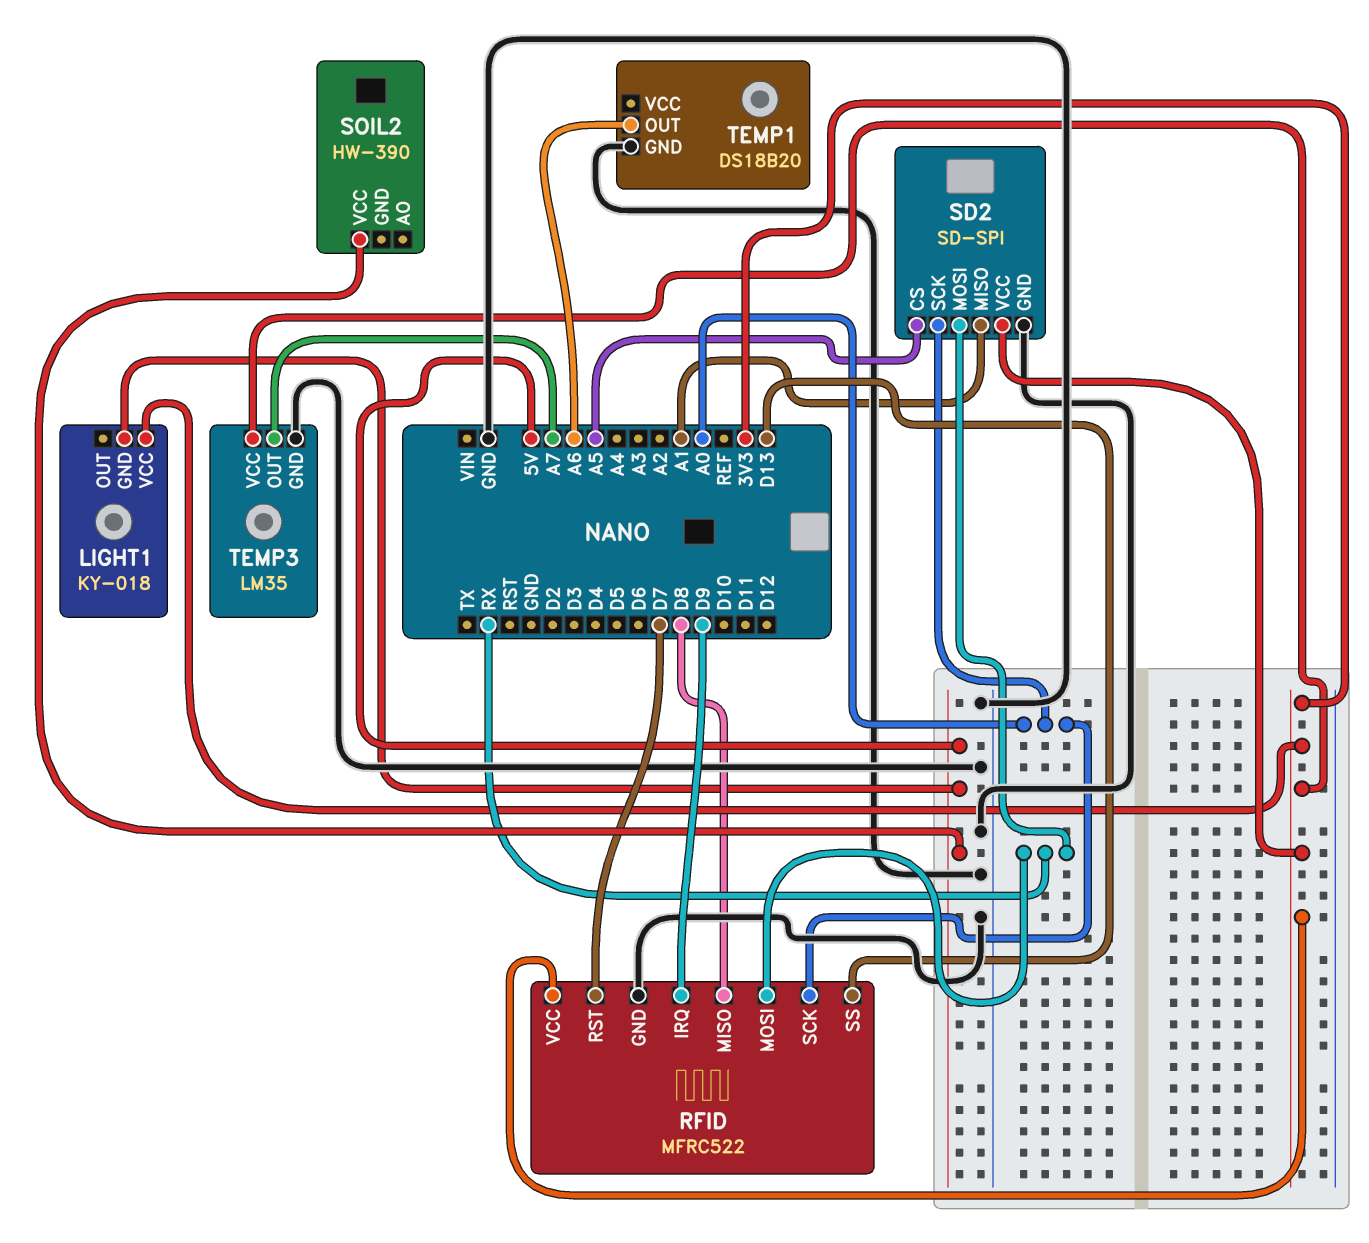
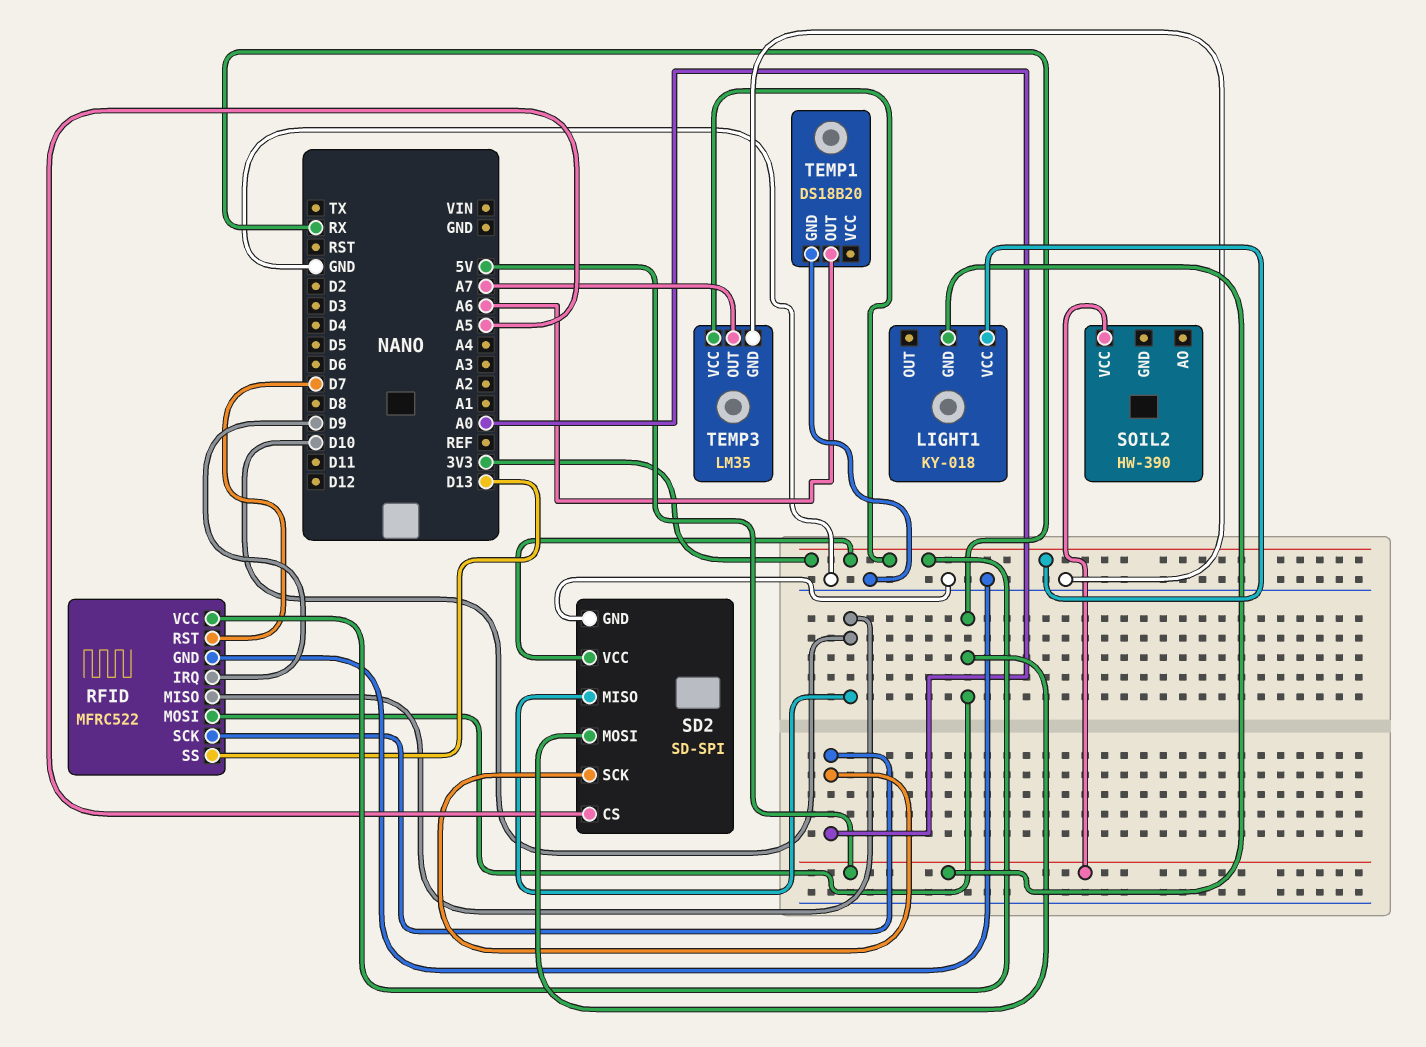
RFID pin MISO: D8 -> D10
SD2 pin MISO: A1 -> D10

